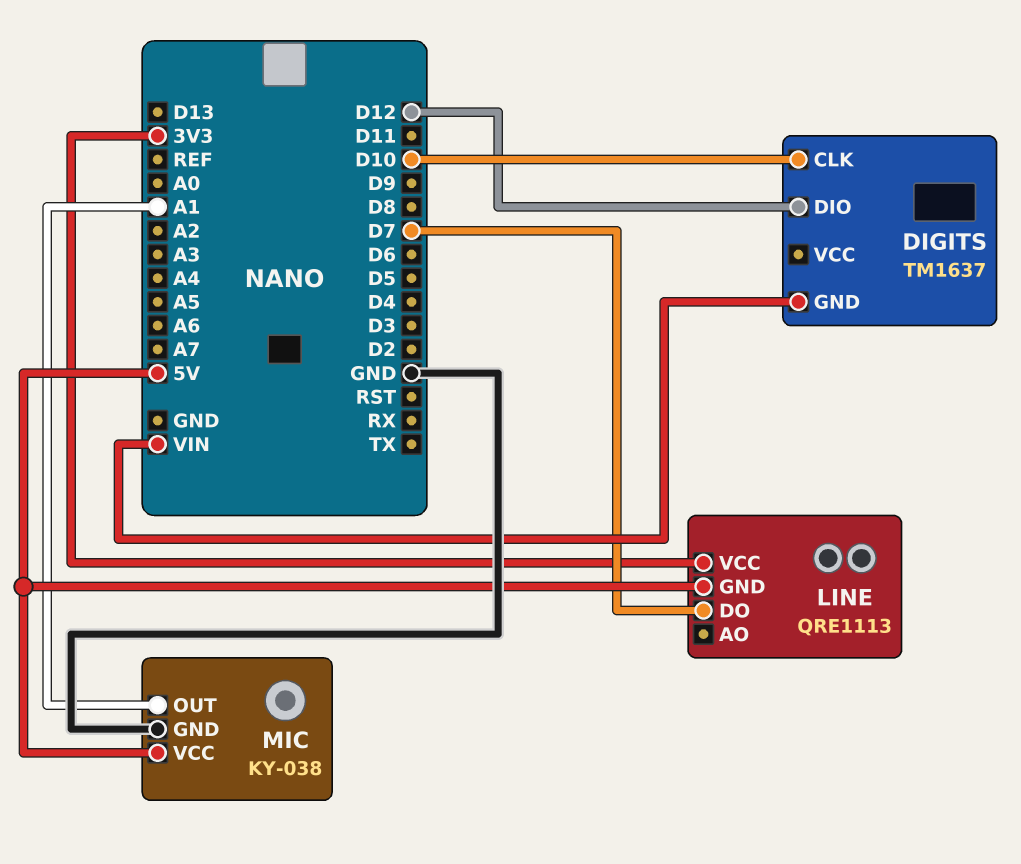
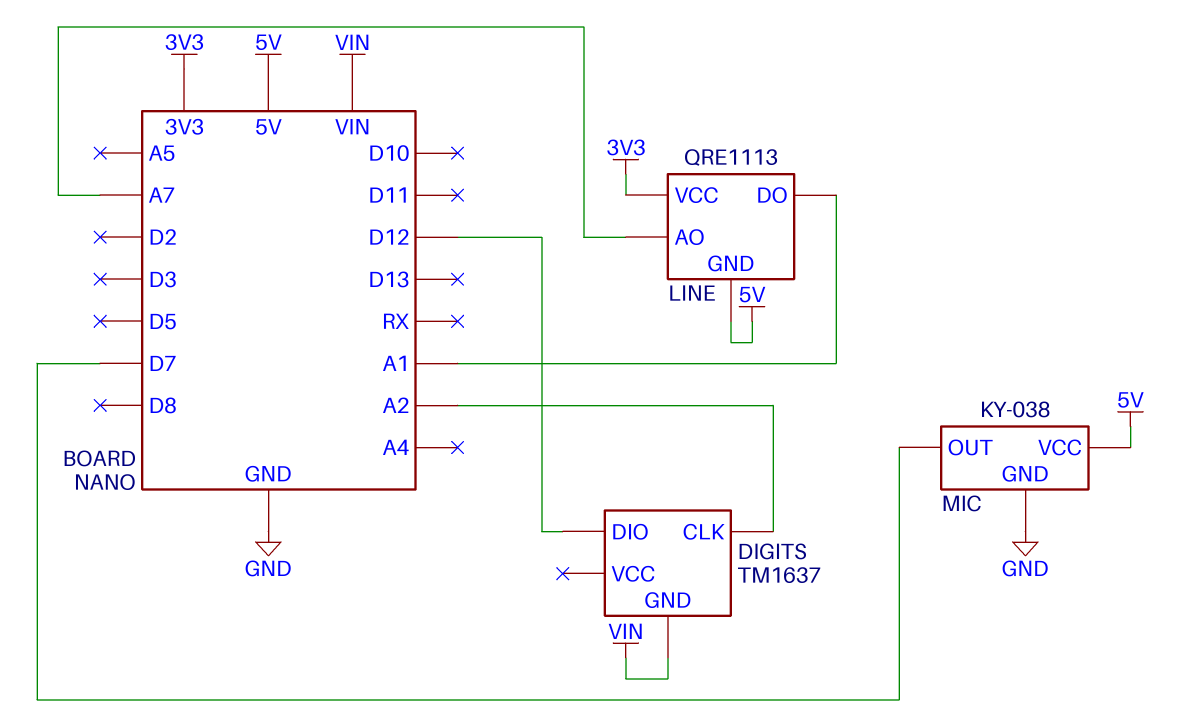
DIGITS pin CLK: D10 -> A2
LINE pin AO: none -> A7
LINE pin DO: D7 -> A1
MIC pin OUT: A1 -> D7

